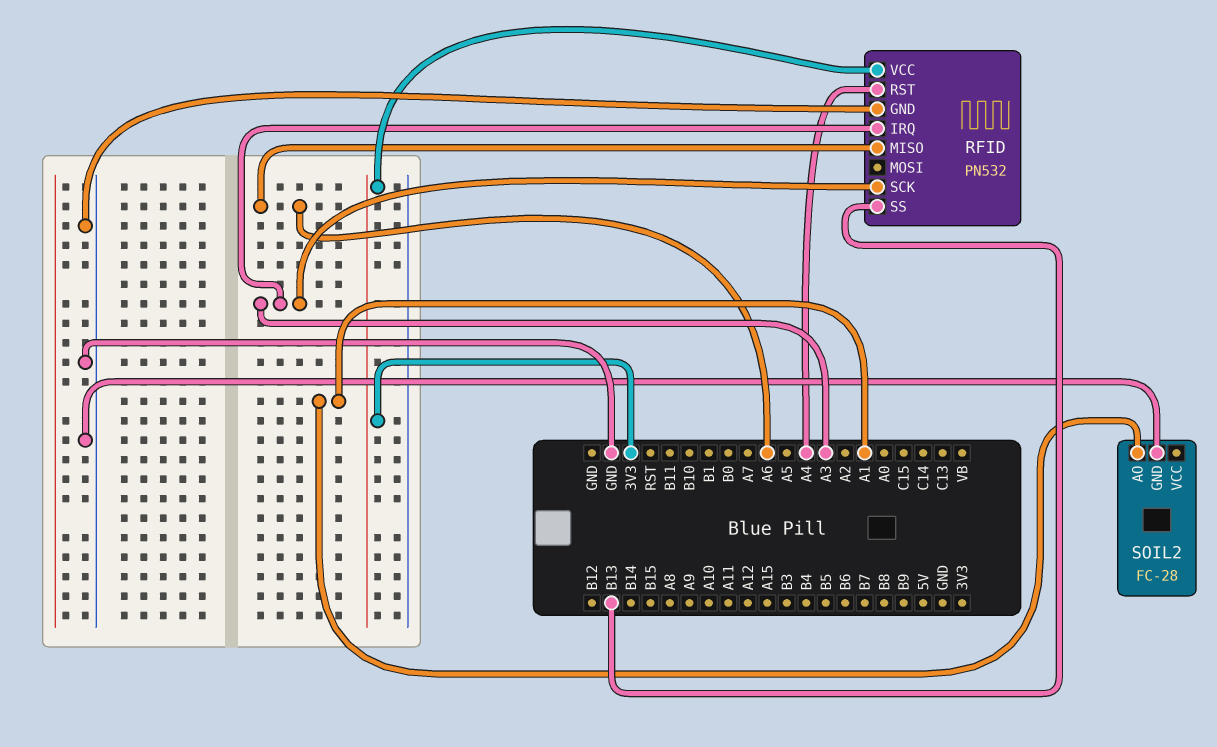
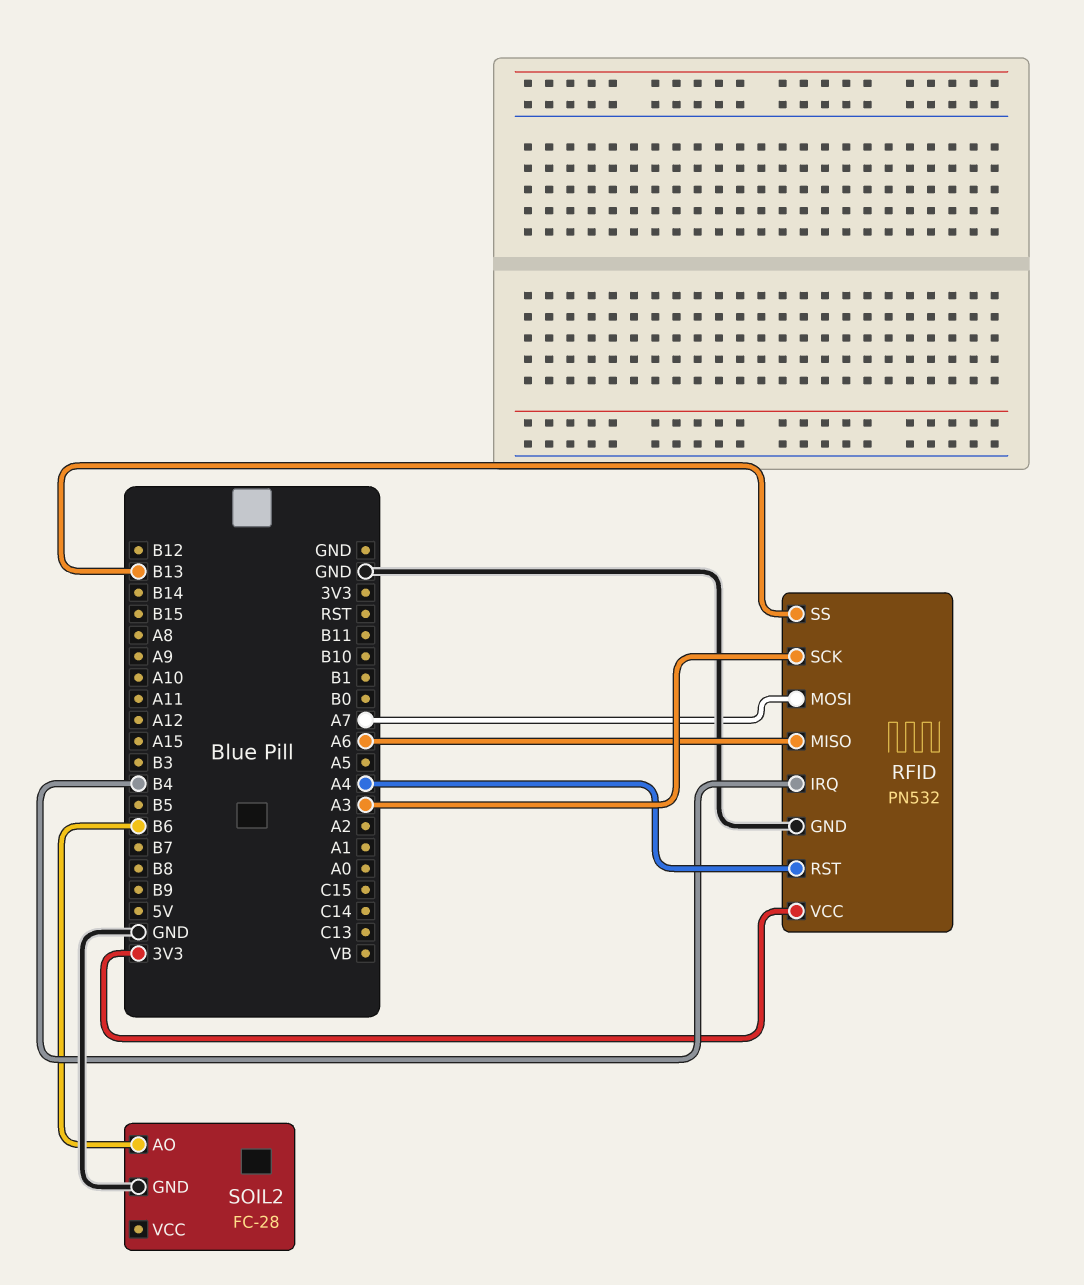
RFID pin IRQ: A3 -> B4
RFID pin MOSI: none -> A7
SOIL2 pin AO: A1 -> B6

